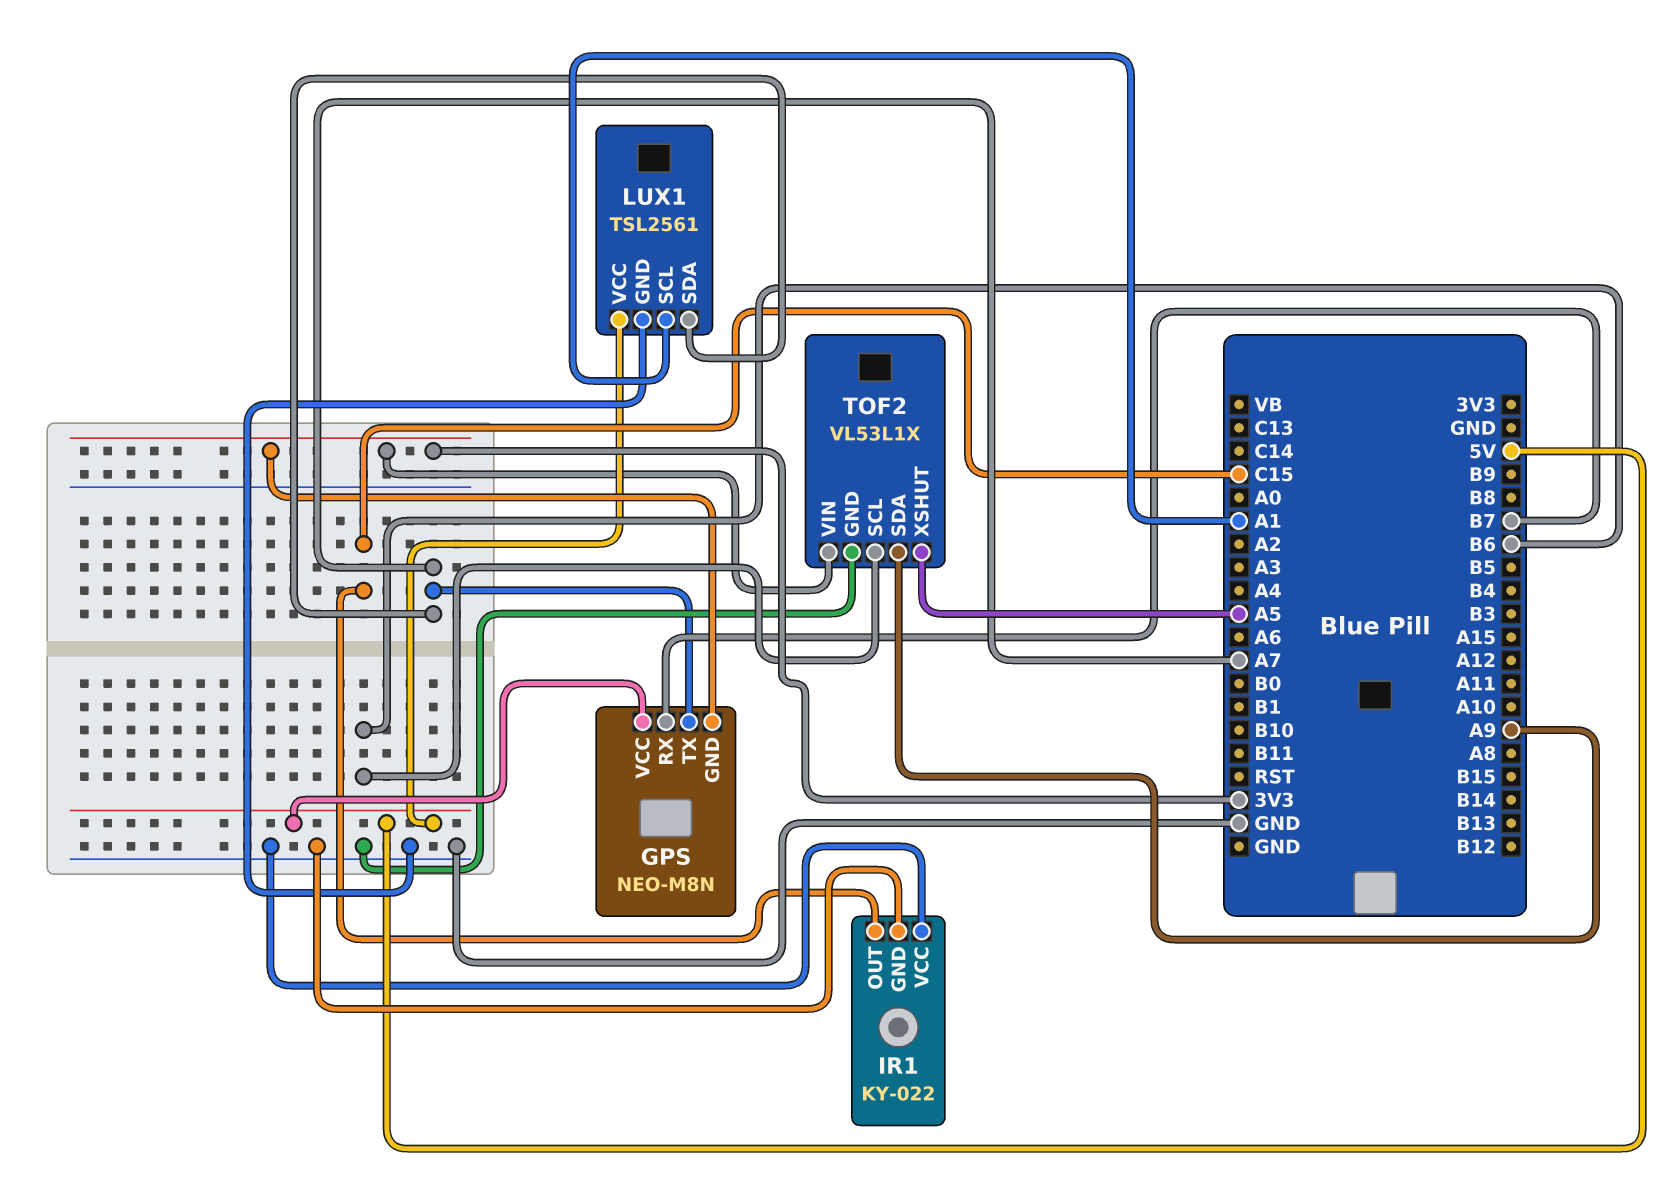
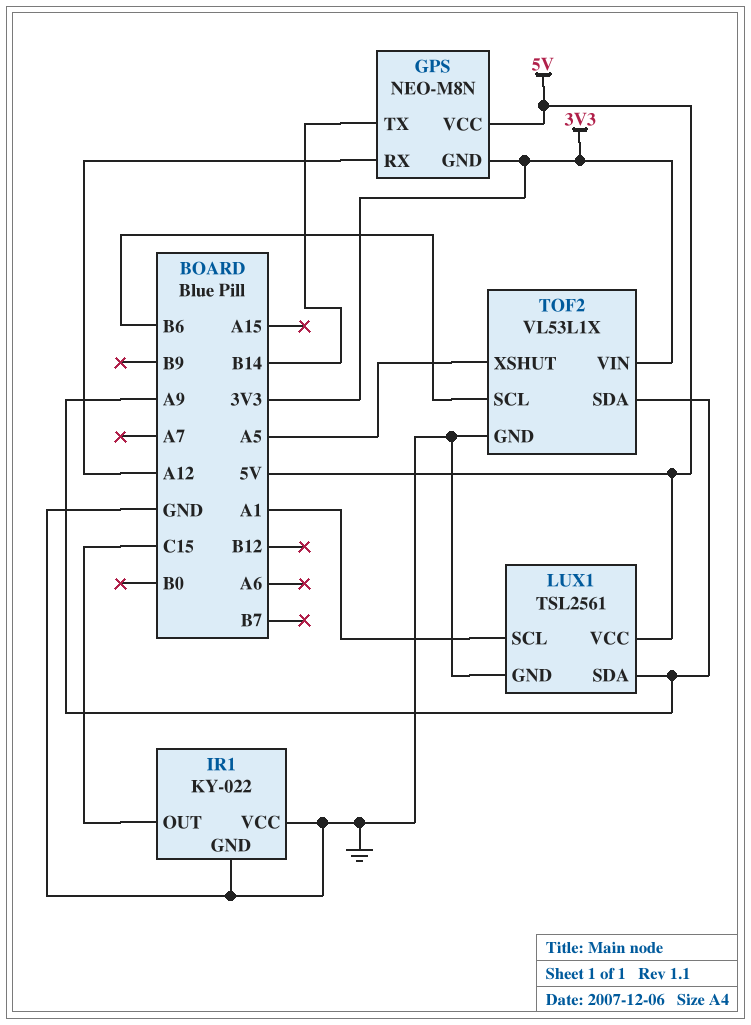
GPS pin RX: B7 -> A12
GPS pin TX: A7 -> B14
LUX1 pin SDA: A7 -> A9

